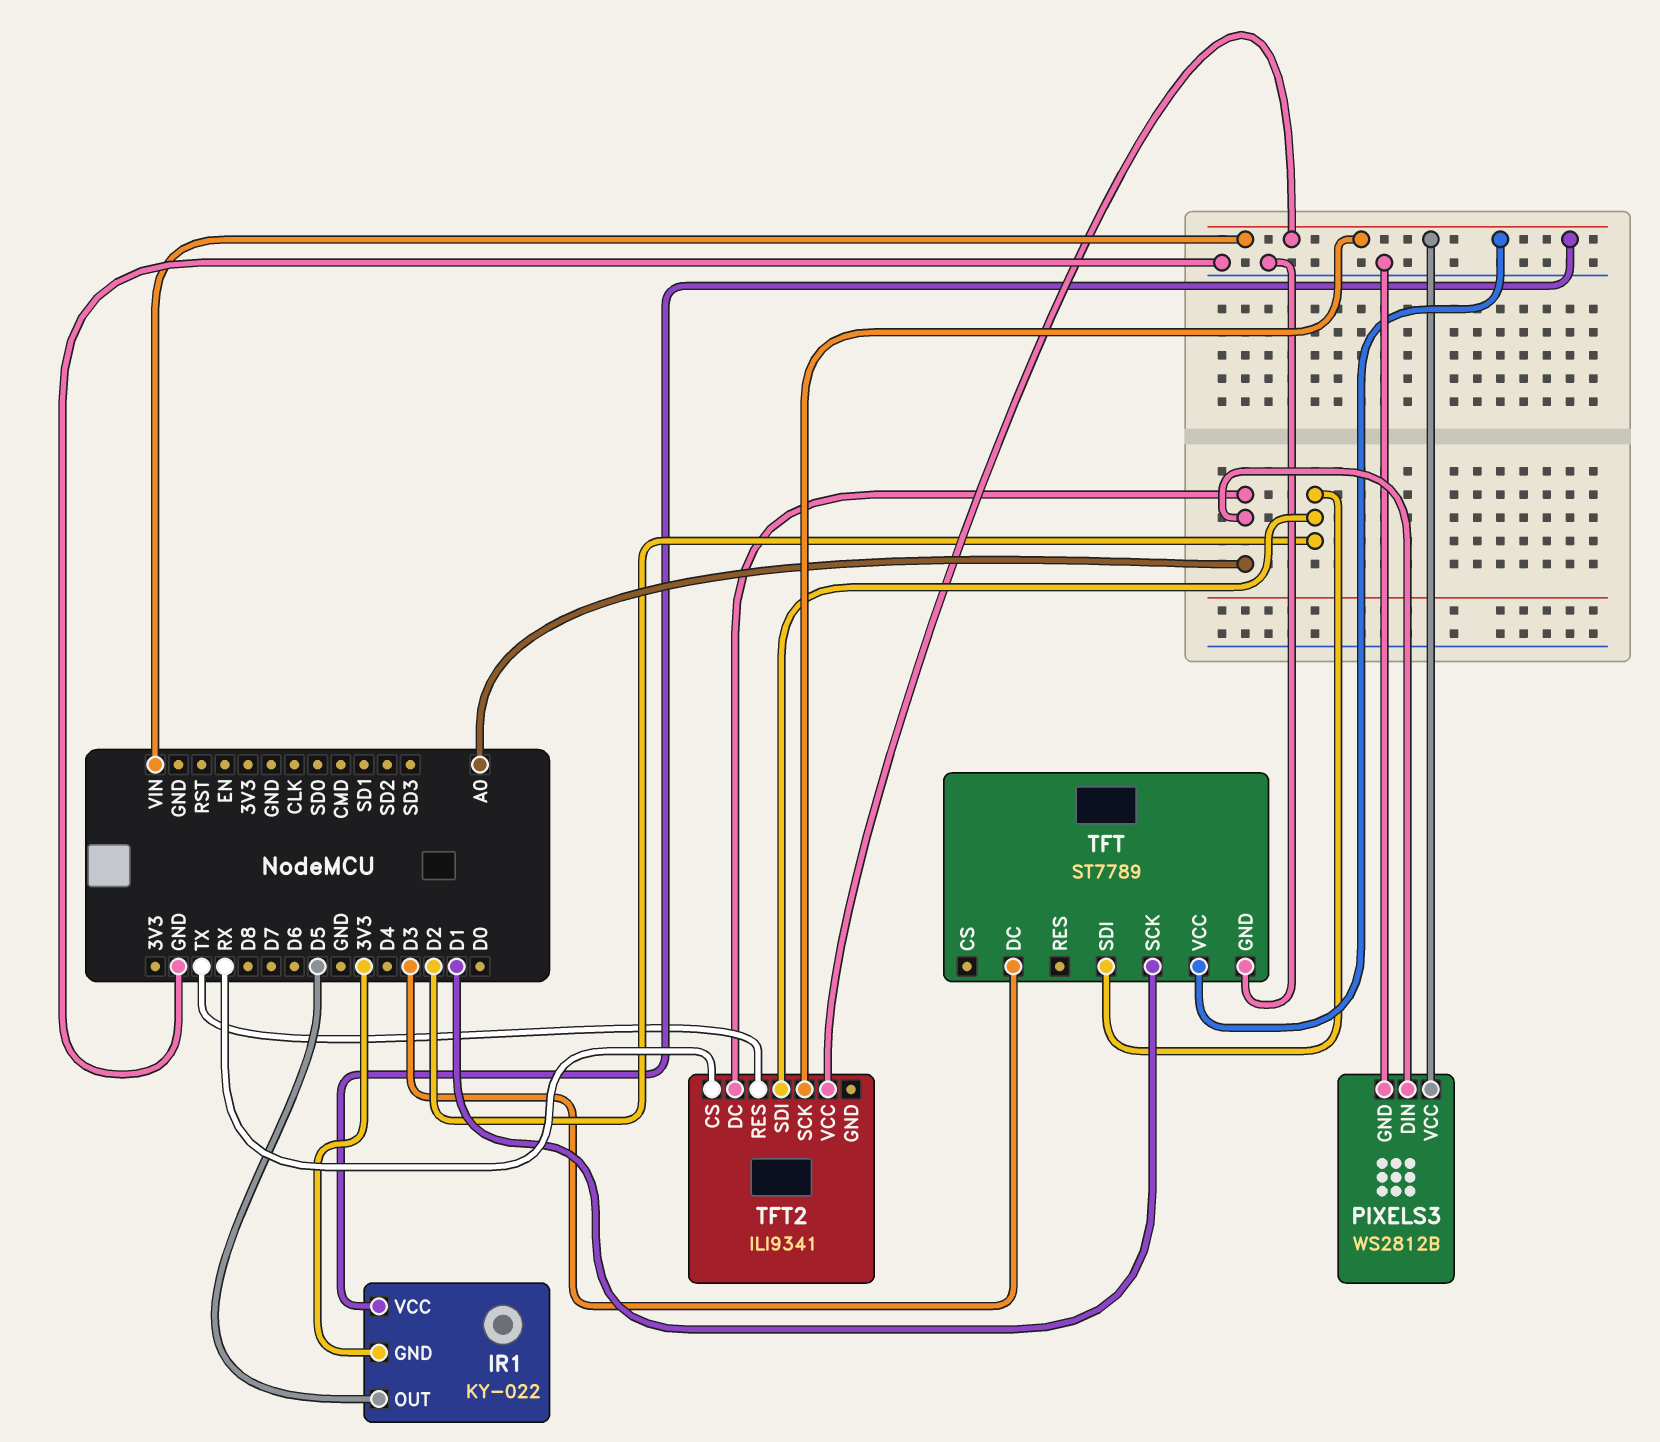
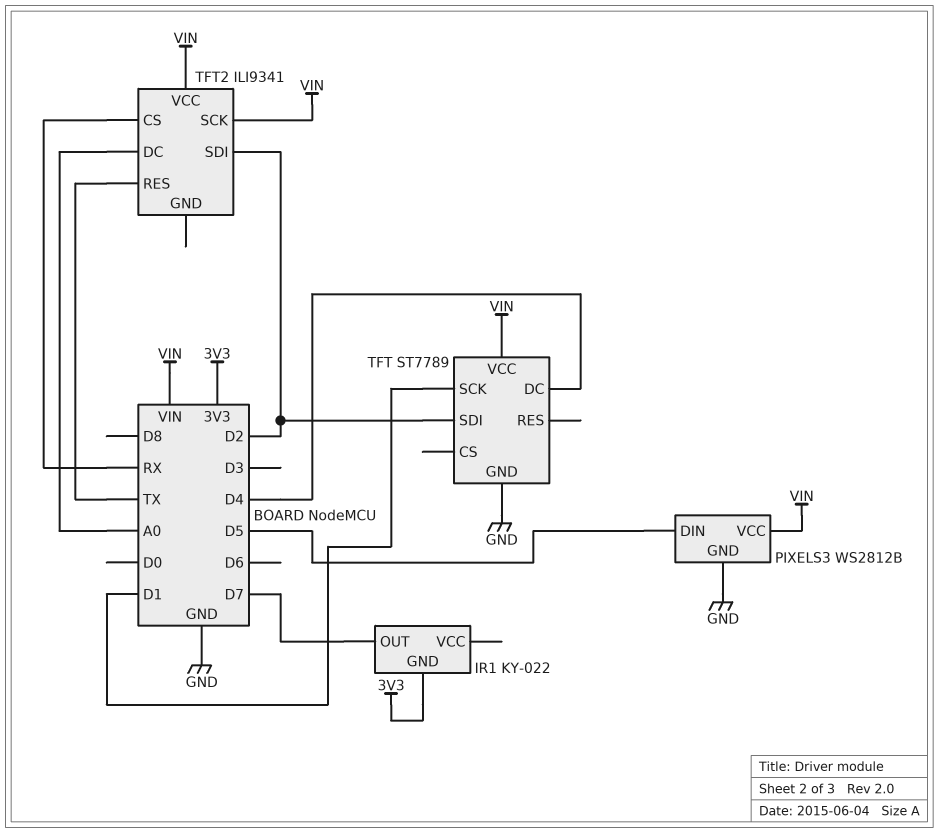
IR1 pin OUT: D5 -> D7
IR1 pin VCC: VIN -> none
PIXELS3 pin DIN: A0 -> D5
TFT pin DC: D3 -> D4

